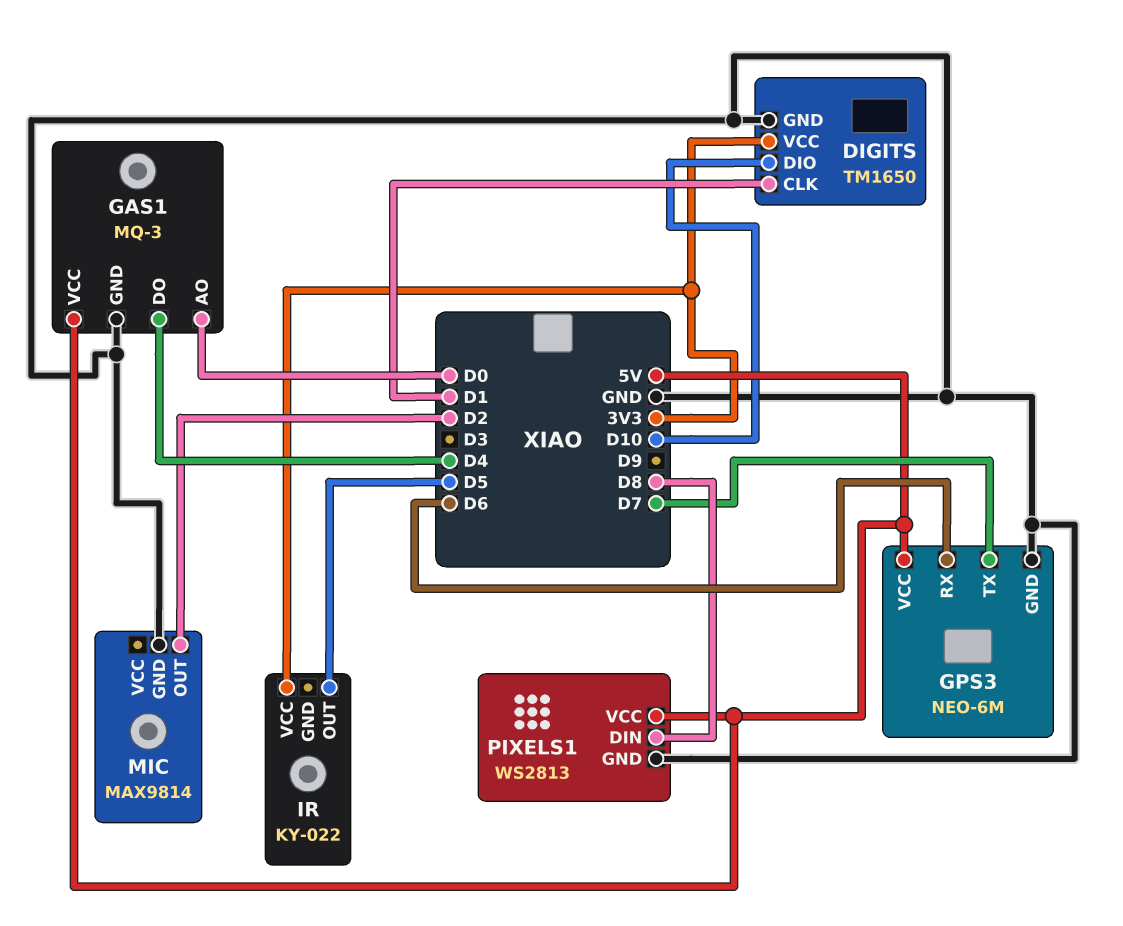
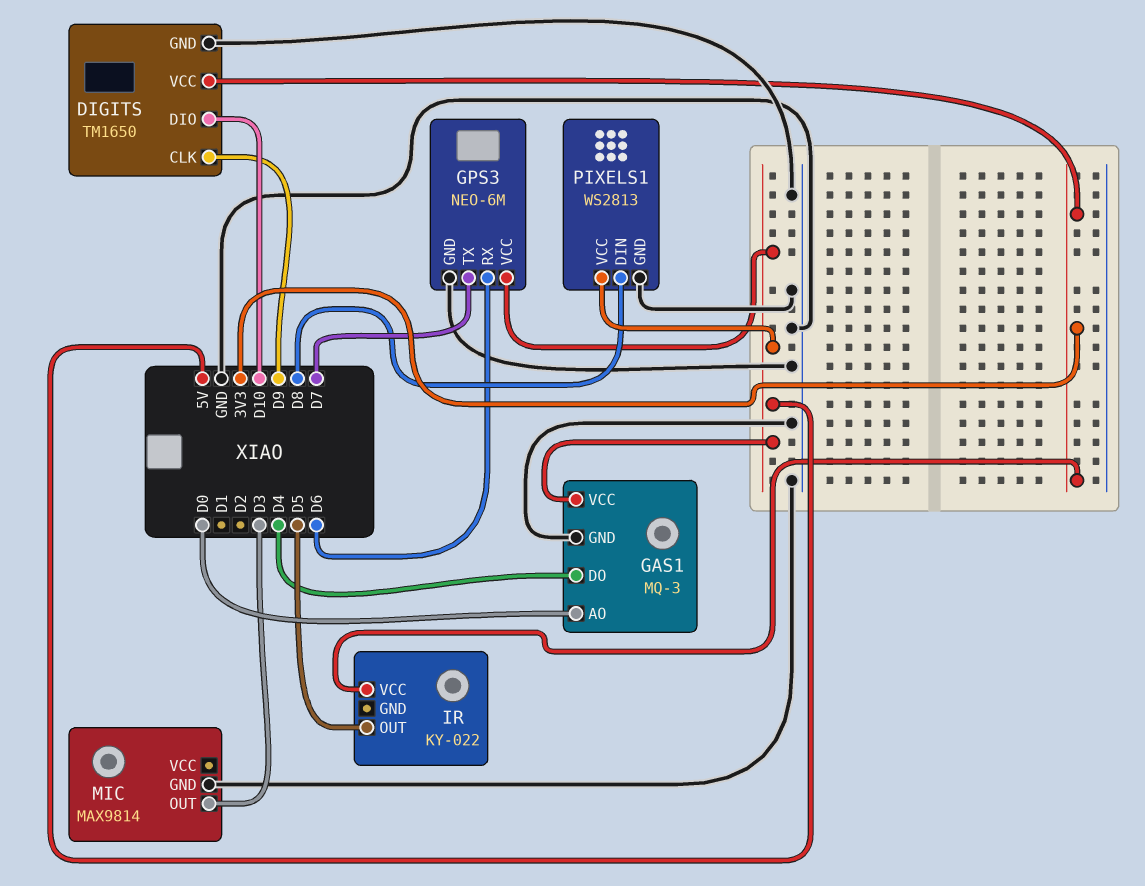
DIGITS pin CLK: D1 -> D9
MIC pin OUT: D2 -> D3

